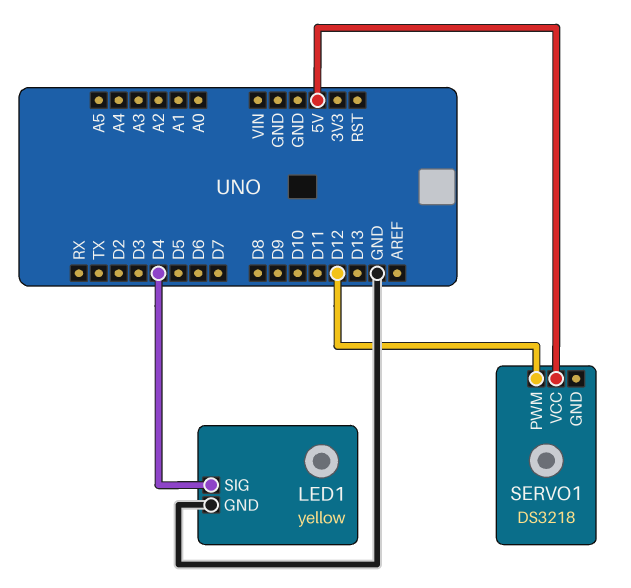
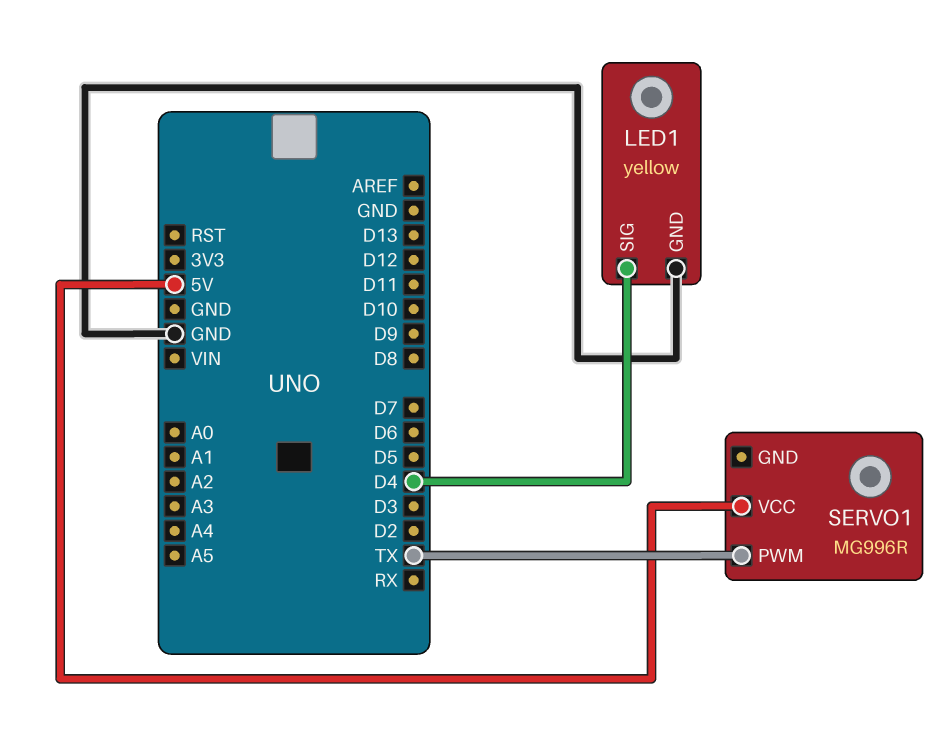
SERVO1: DS3218 -> MG996R
SERVO1 pin PWM: D12 -> TX

